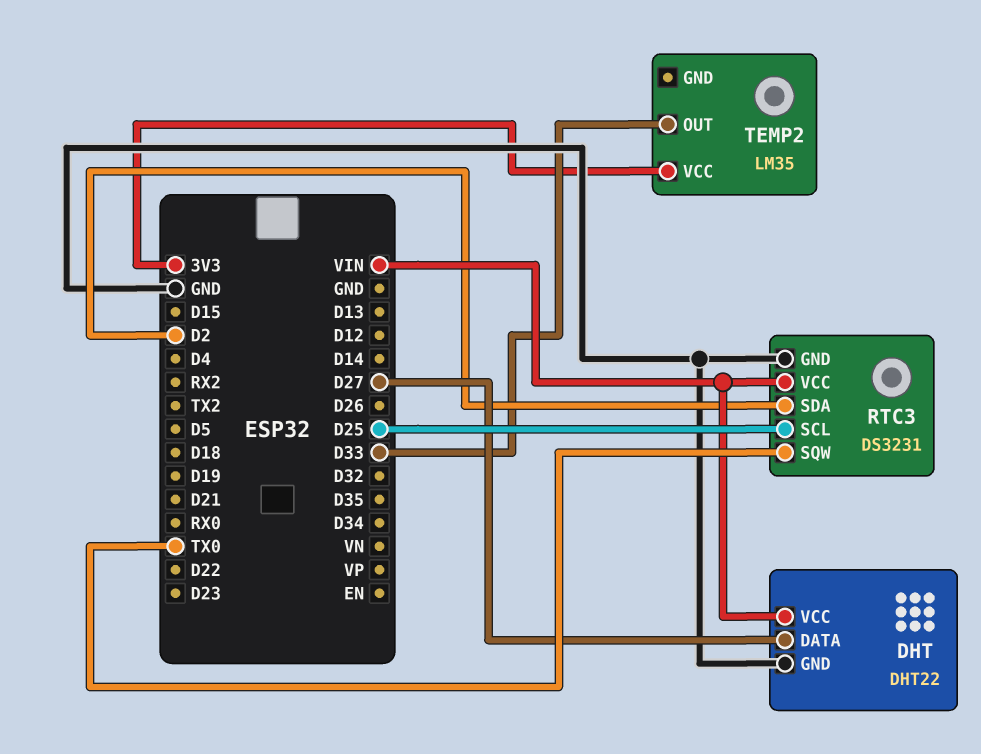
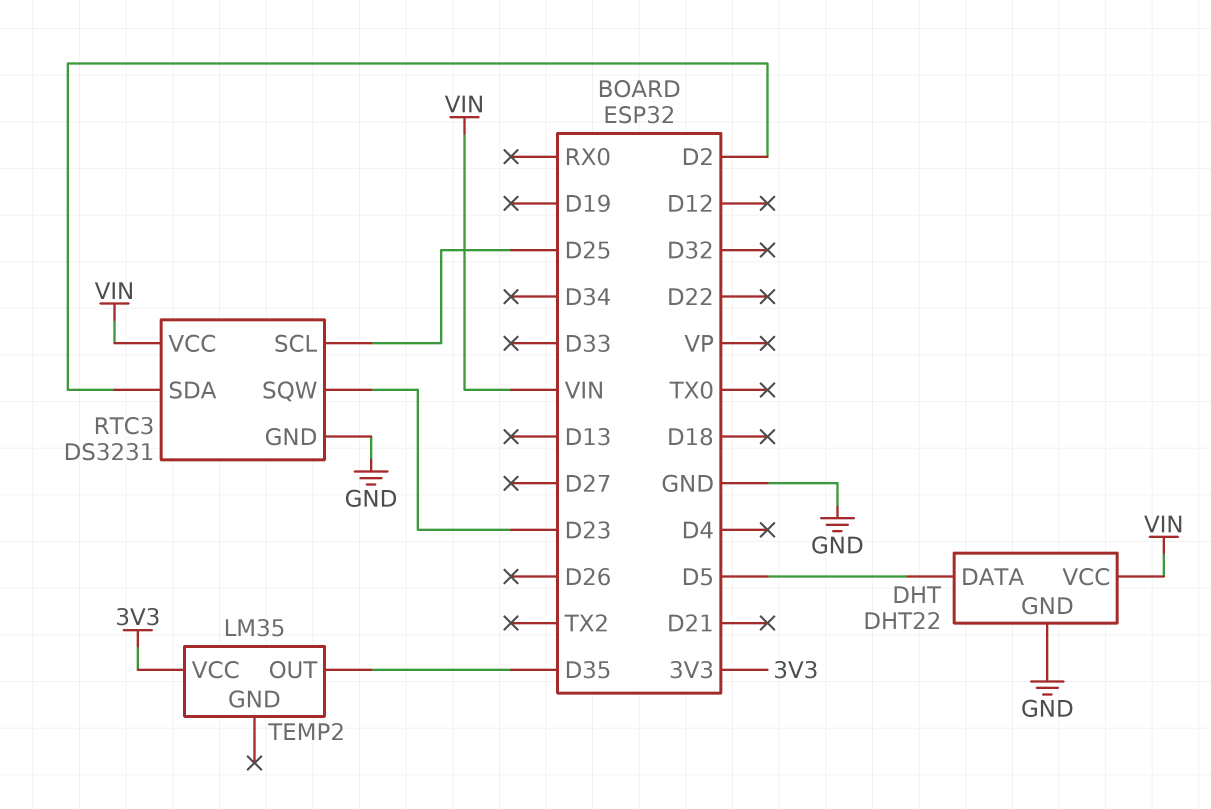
DHT pin DATA: D27 -> D5
RTC3 pin SQW: TX0 -> D23
TEMP2 pin OUT: D33 -> D35

